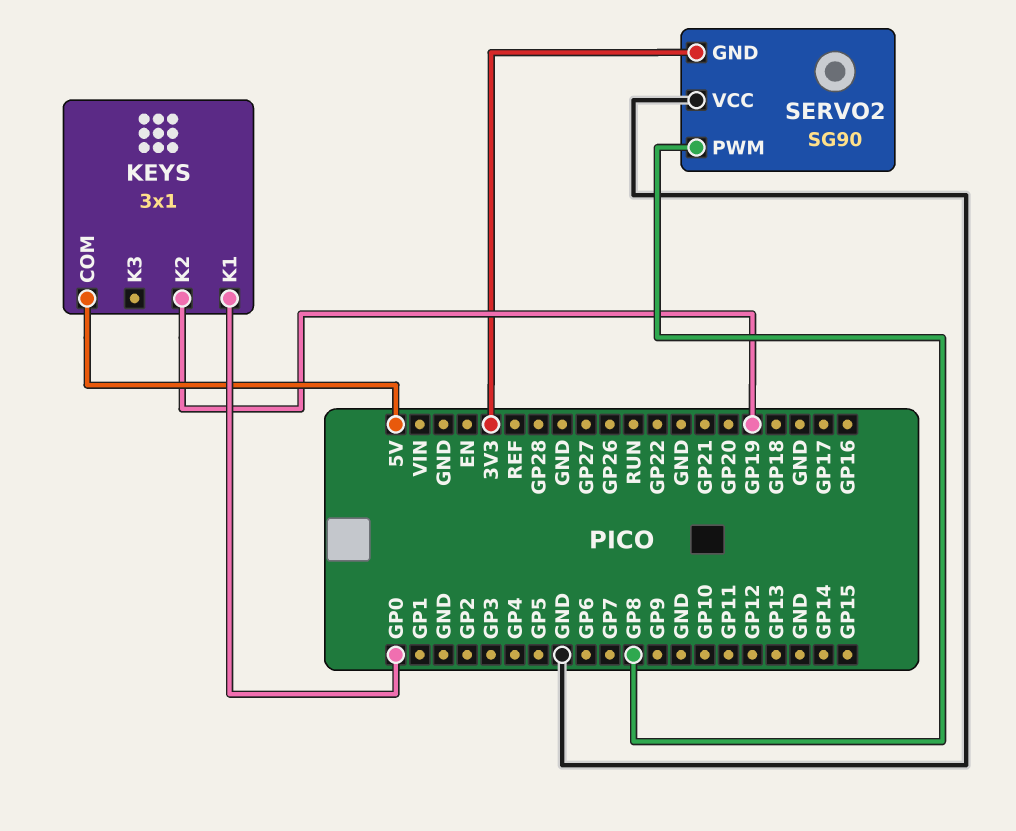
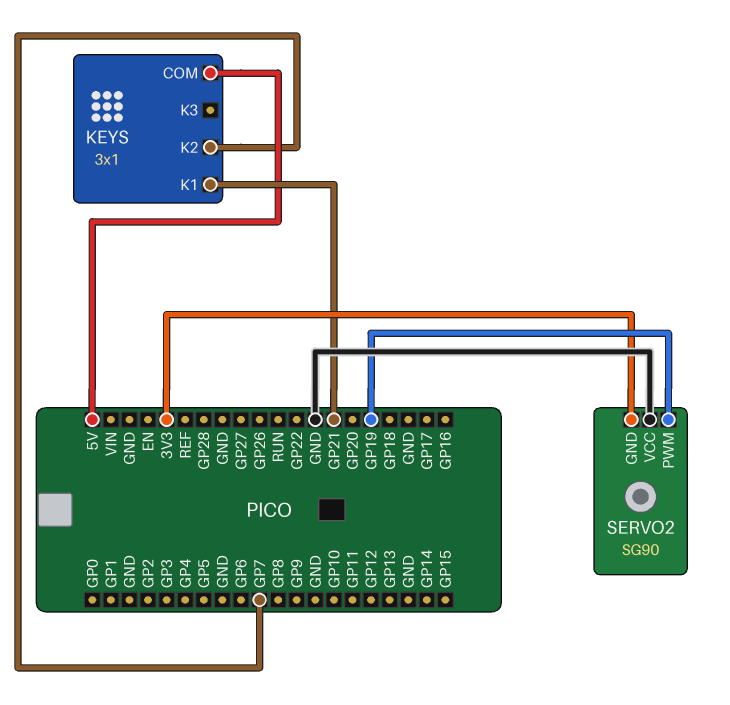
KEYS pin K1: GP0 -> GP21
KEYS pin K2: GP19 -> GP7
SERVO2 pin PWM: GP8 -> GP19

